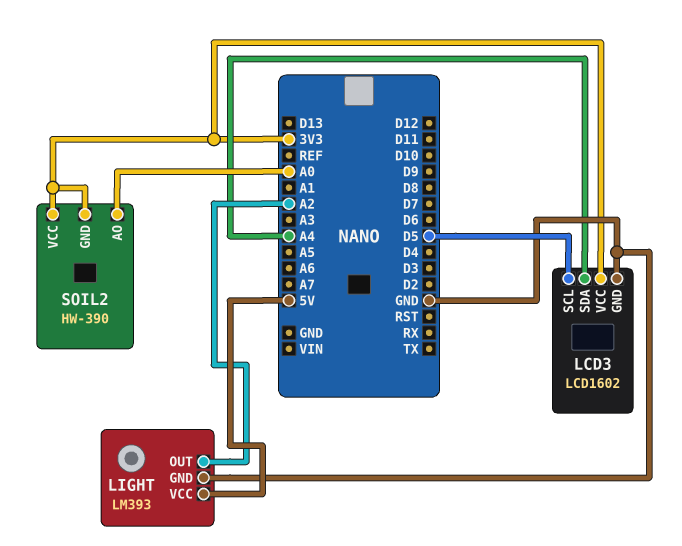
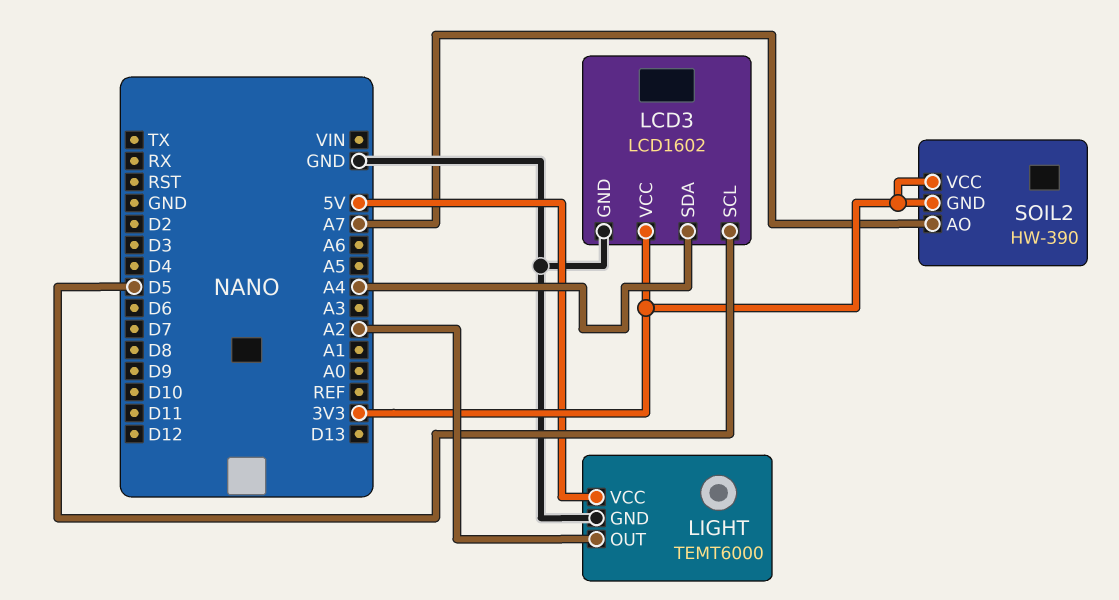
LIGHT: LM393 -> TEMT6000
SOIL2 pin AO: A0 -> A7

